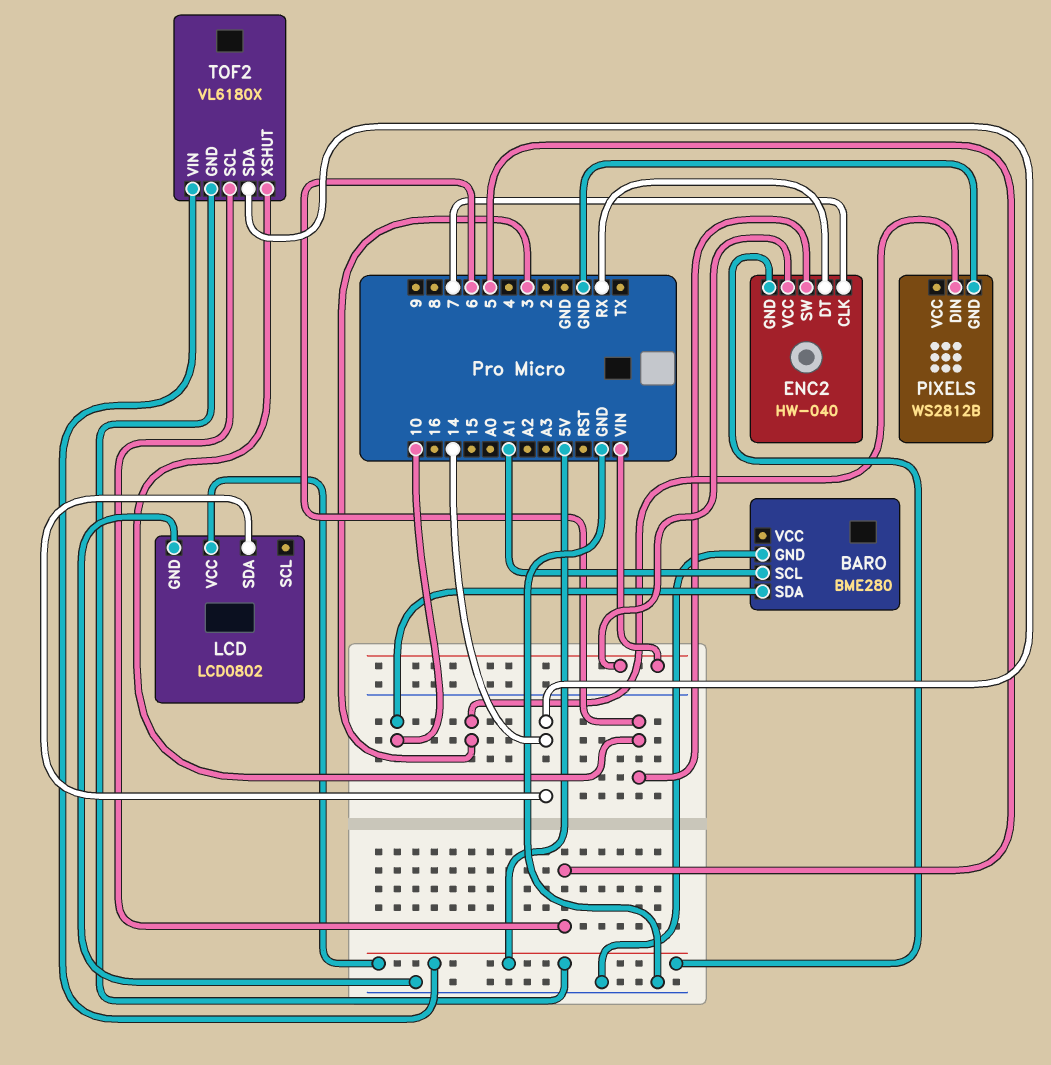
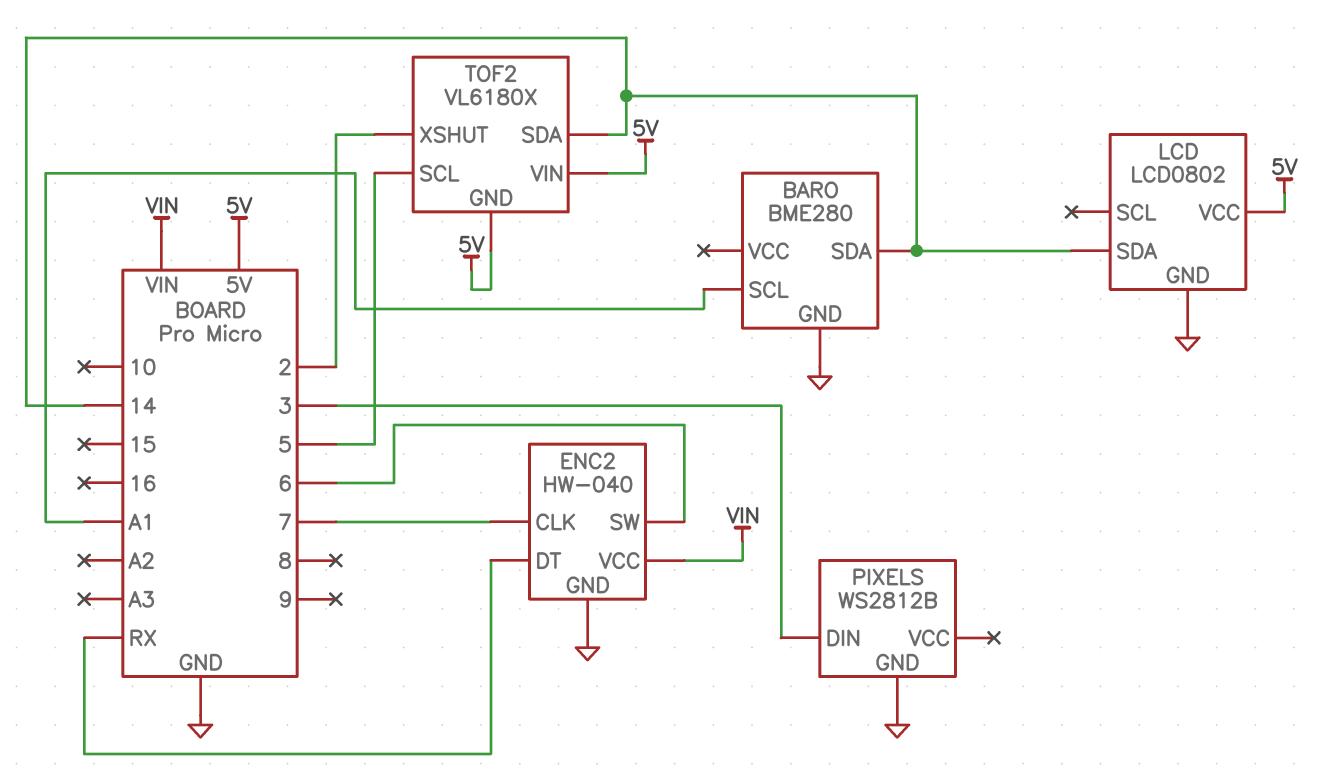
BARO pin SDA: 10 -> 14
ENC2 pin GND: 5V -> GND
TOF2 pin XSHUT: 6 -> 2

